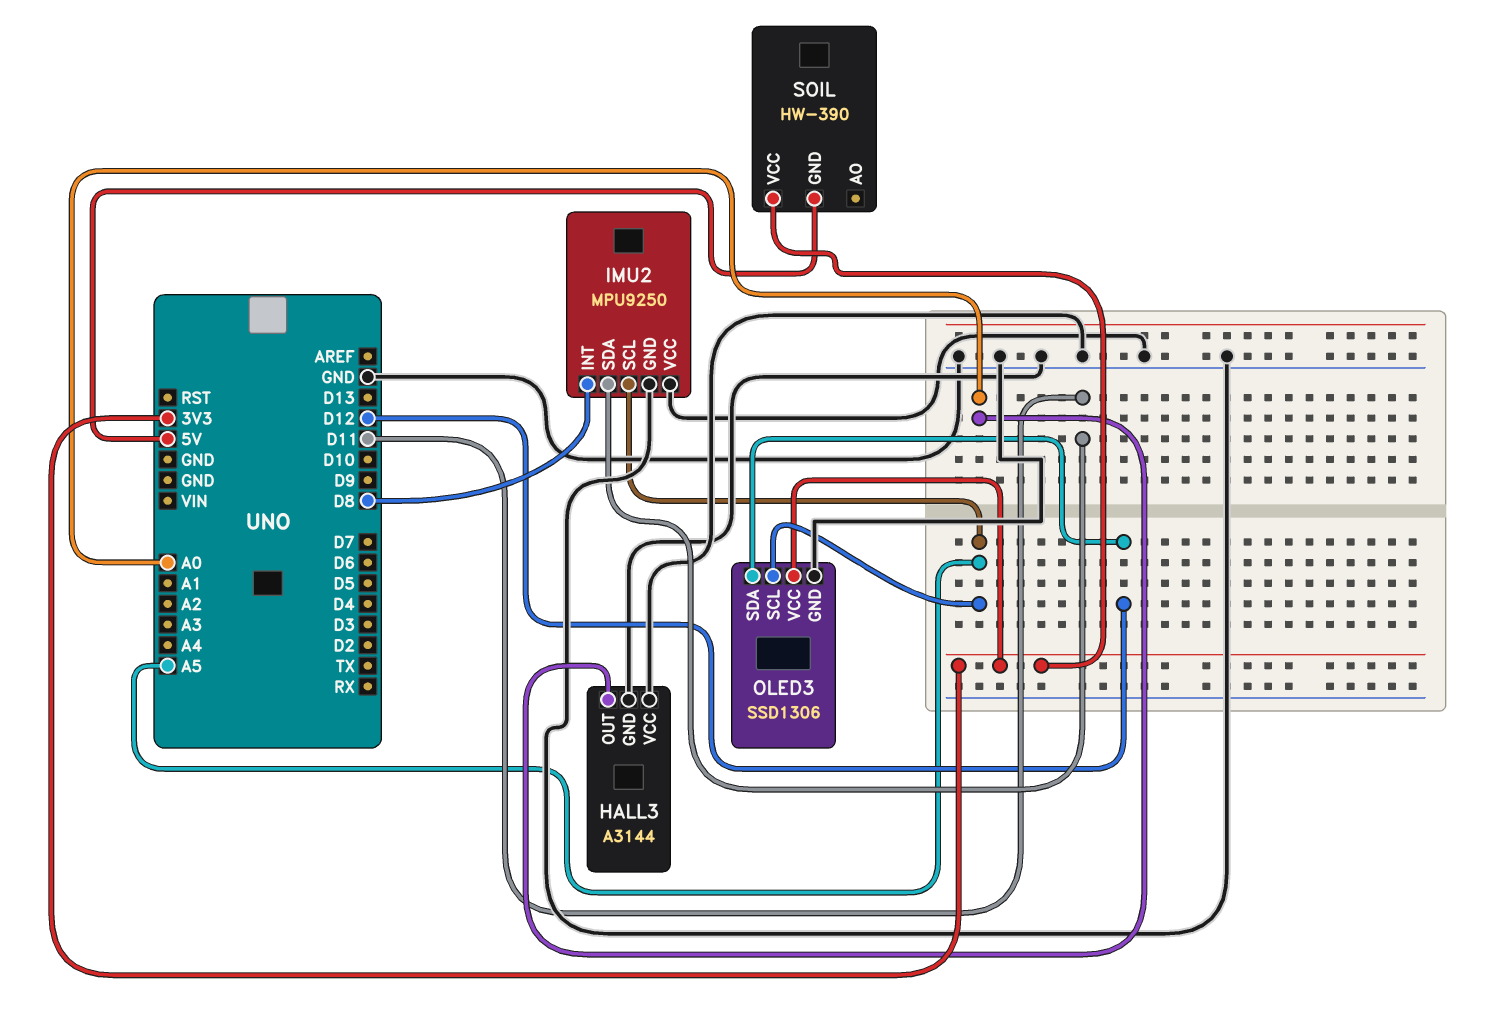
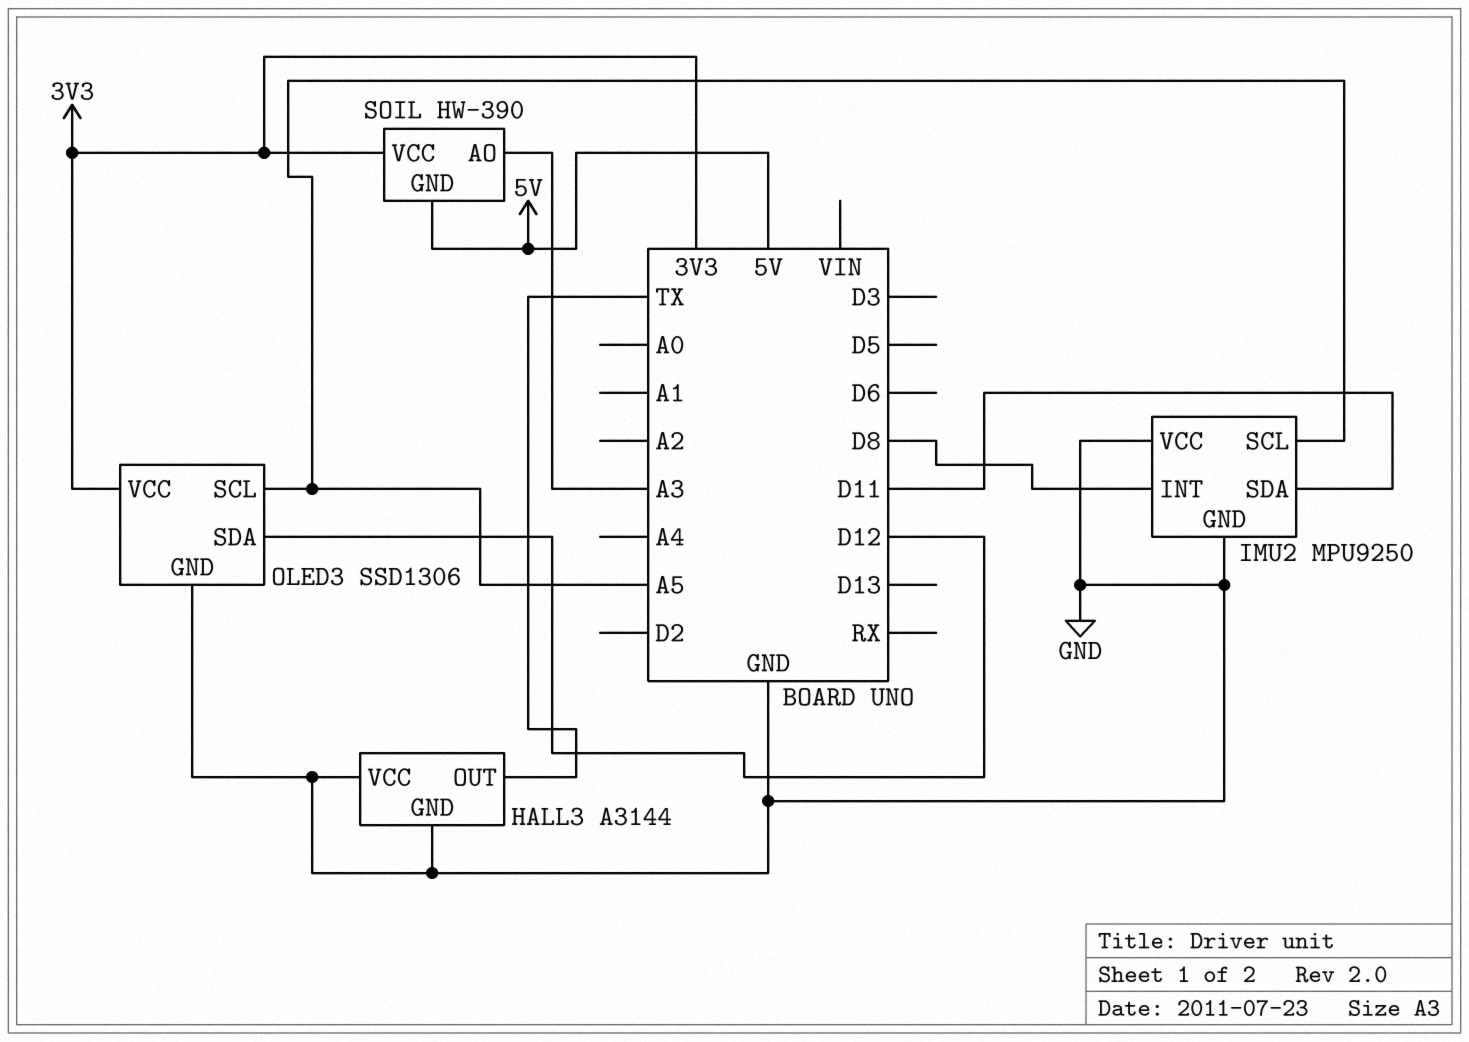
HALL3 pin OUT: A0 -> TX
SOIL pin AO: none -> A3

